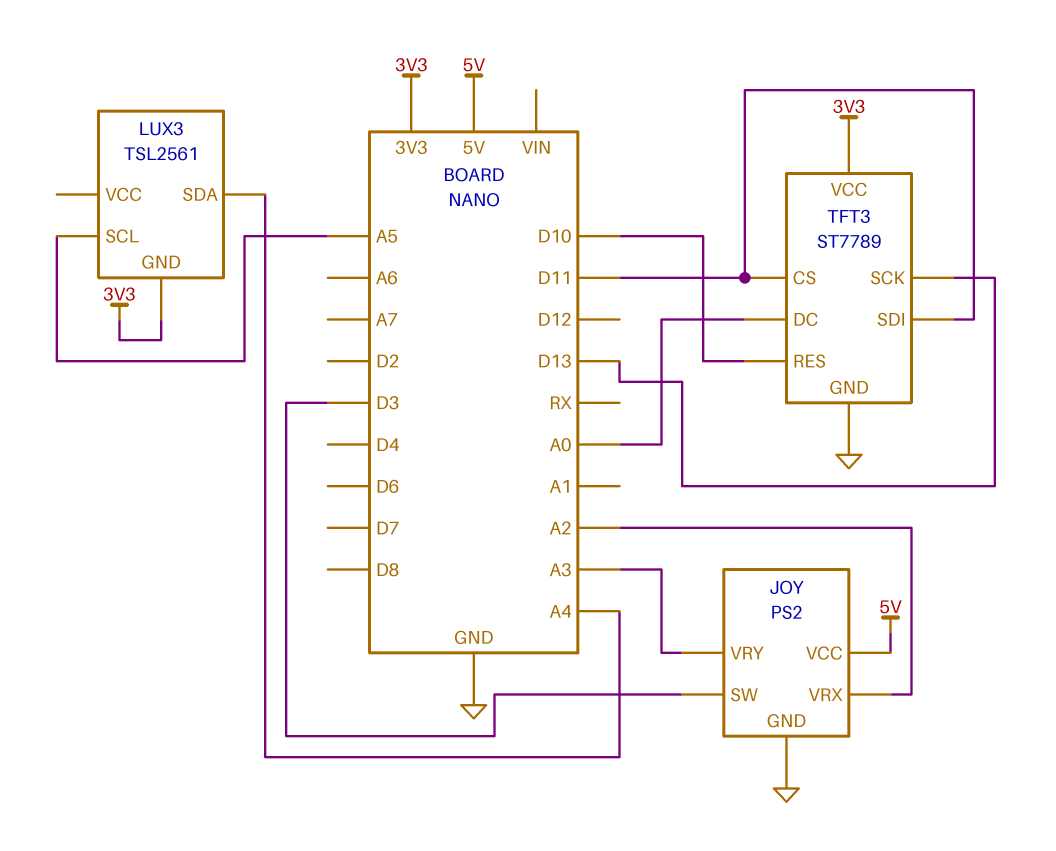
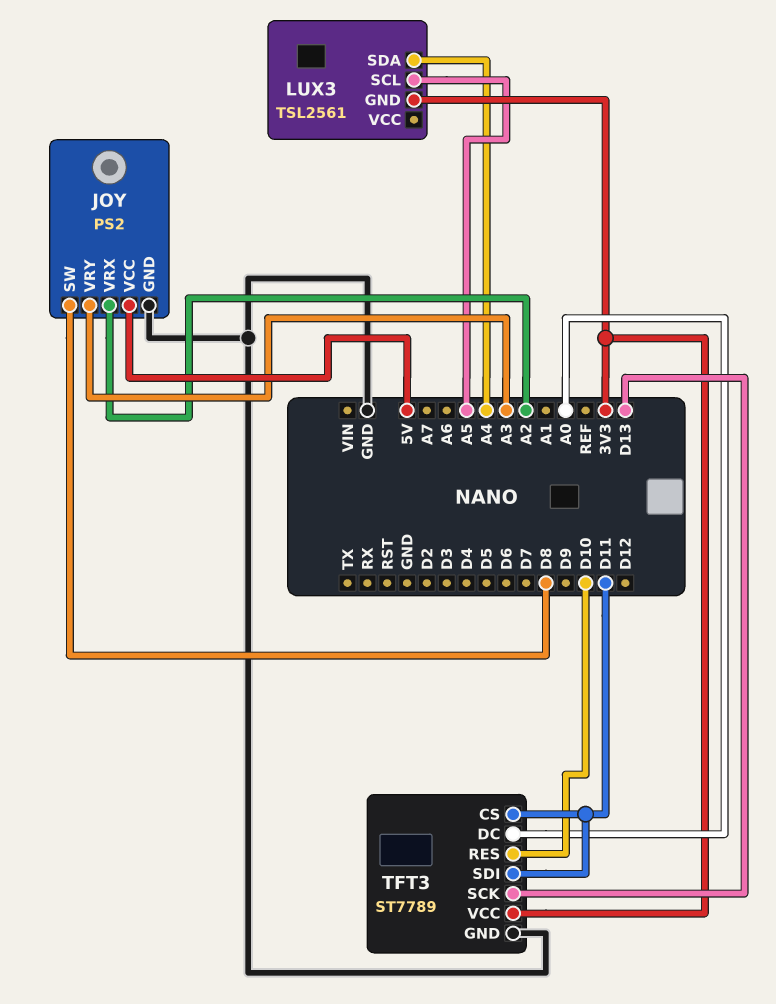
JOY pin SW: D3 -> D8

